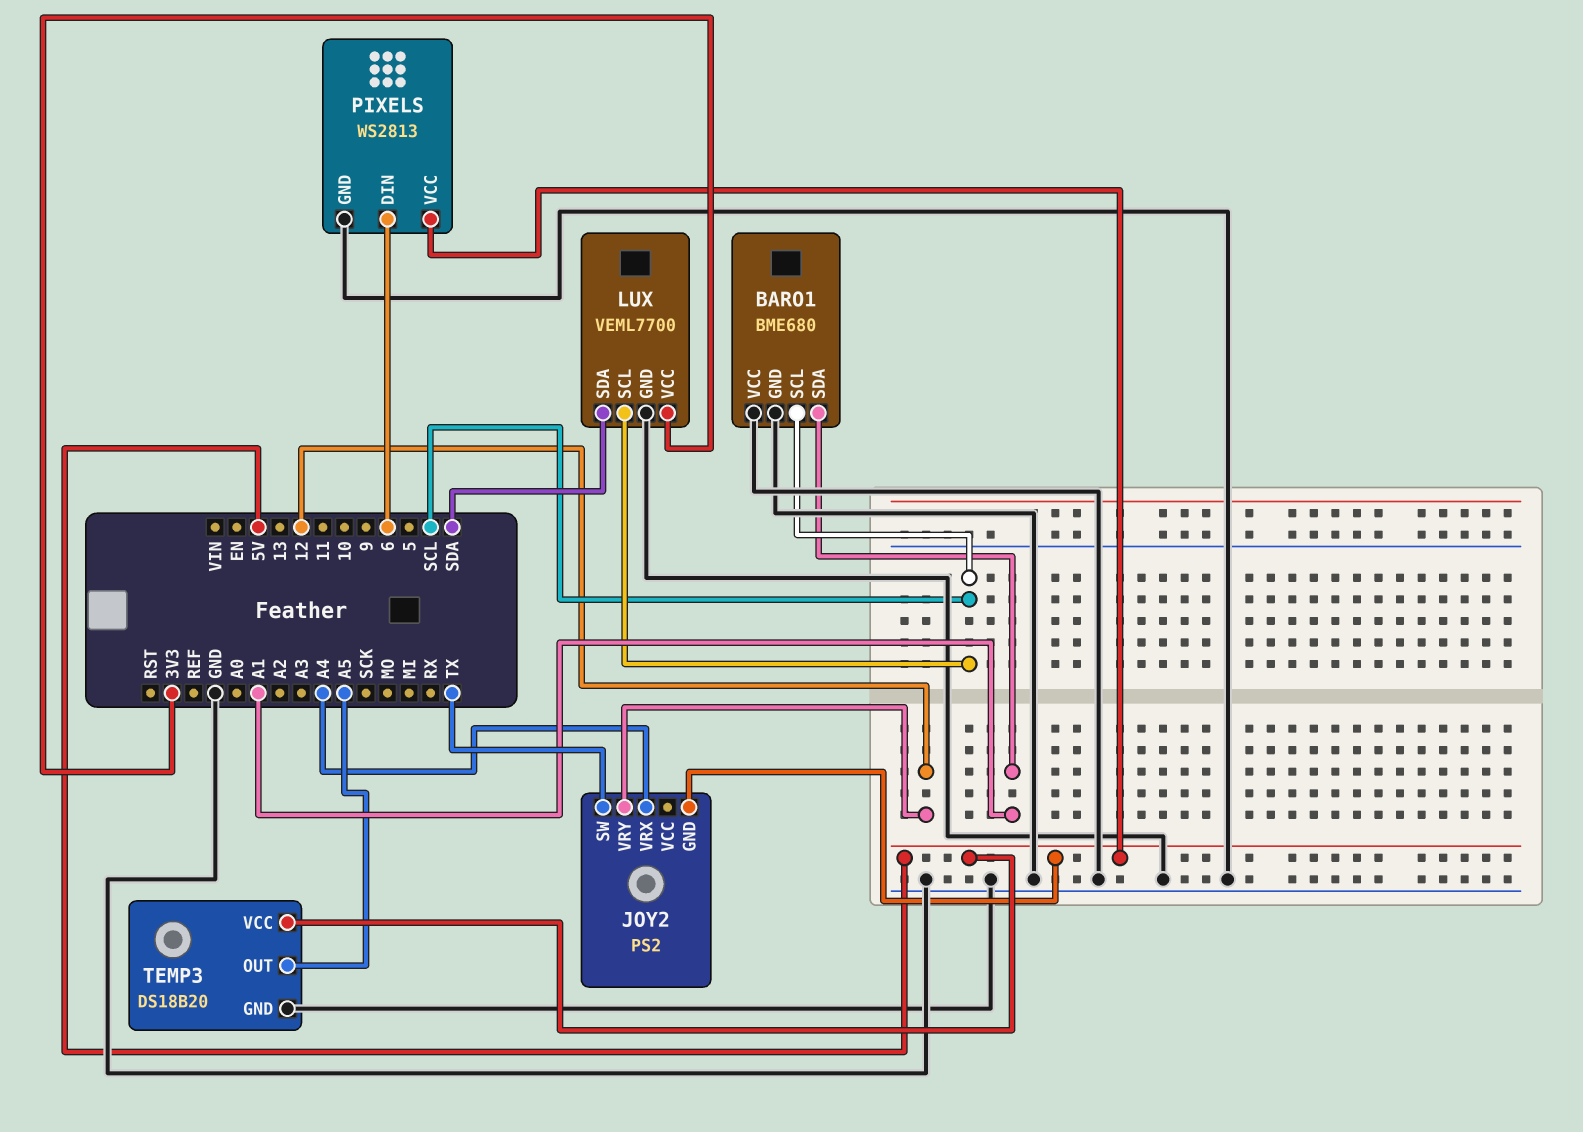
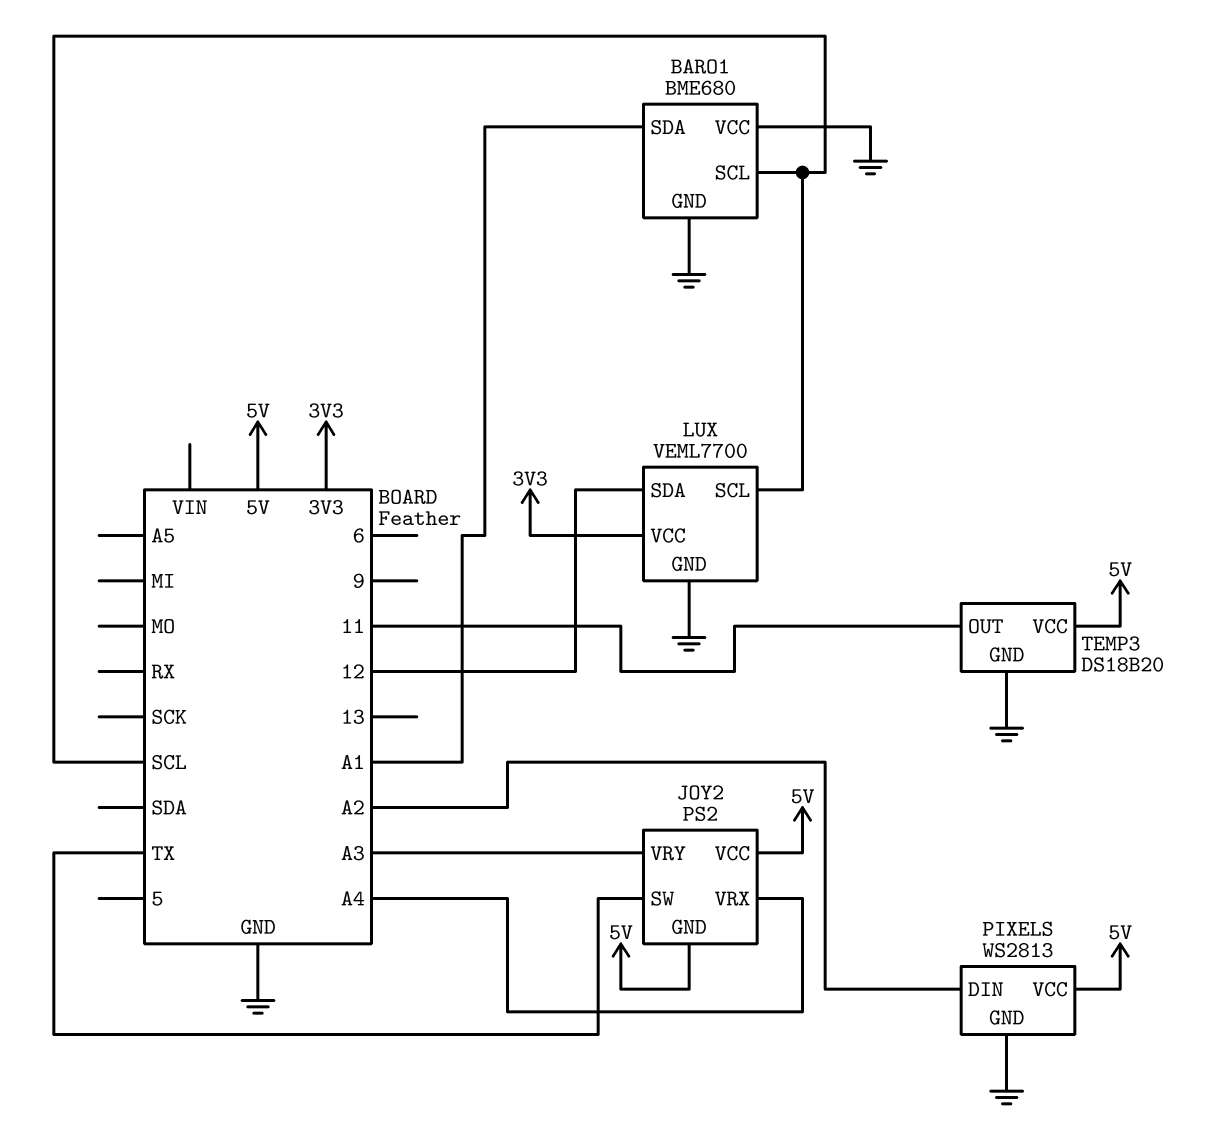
JOY2 pin VCC: none -> 5V
JOY2 pin VRY: 12 -> A3
LUX pin SDA: SDA -> 12
PIXELS pin DIN: 6 -> A2
TEMP3 pin OUT: A5 -> 11

